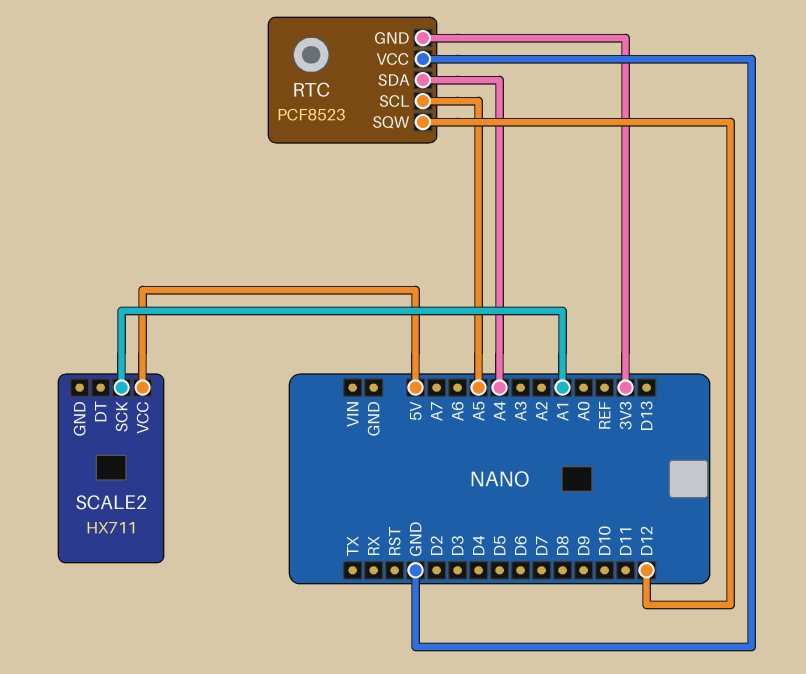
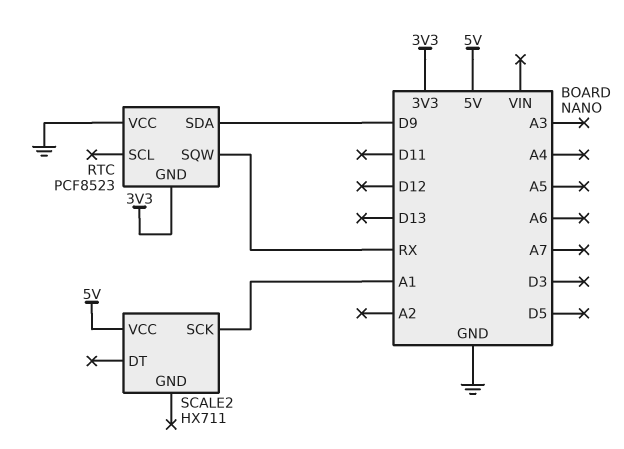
RTC pin SCL: A5 -> none
RTC pin SDA: A4 -> D9
RTC pin SQW: D12 -> RX

